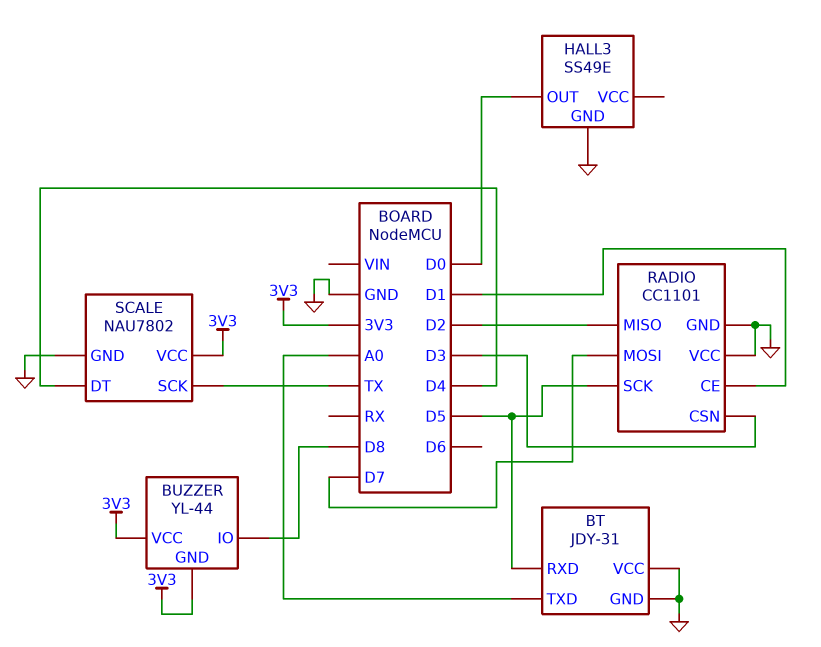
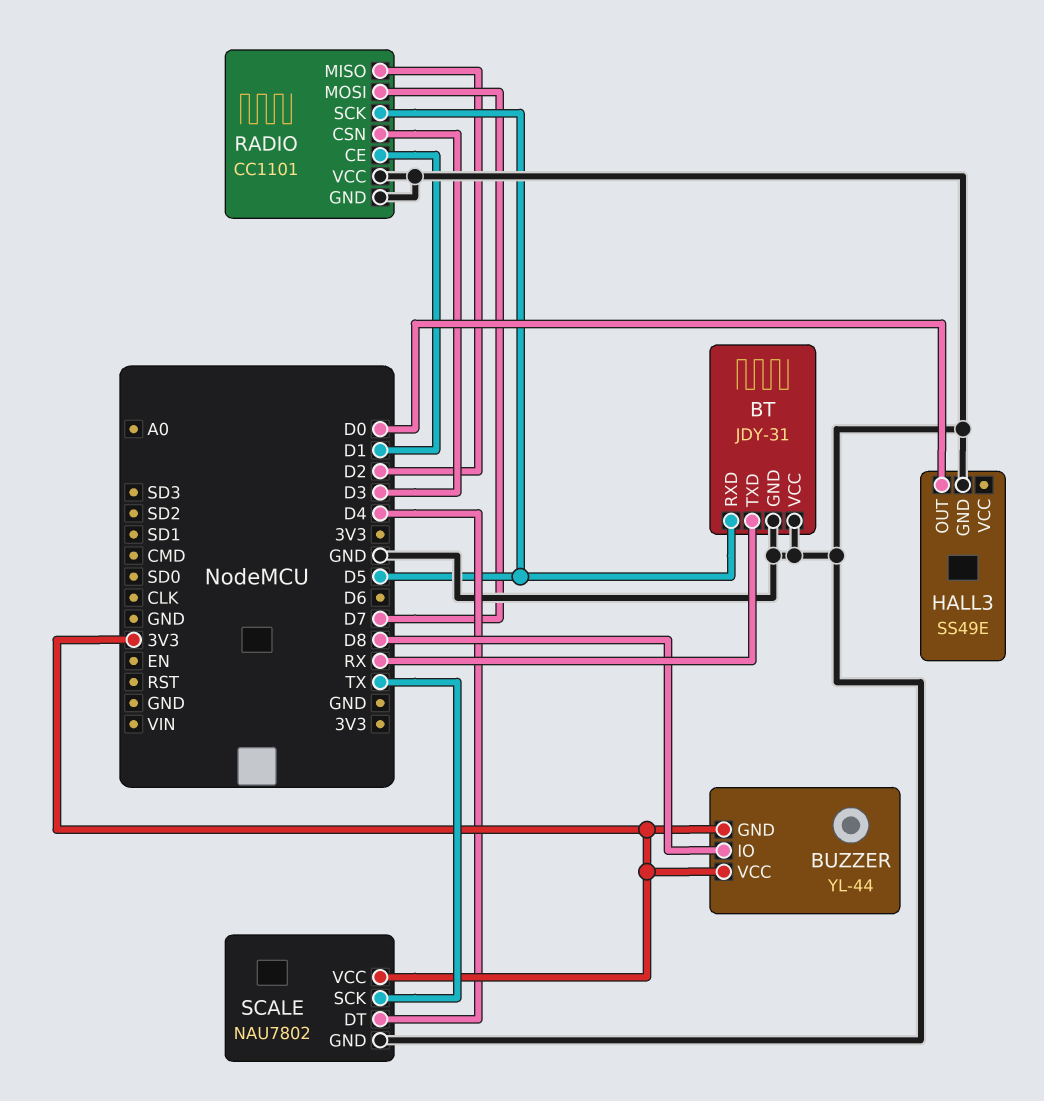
BT pin TXD: A0 -> RX

